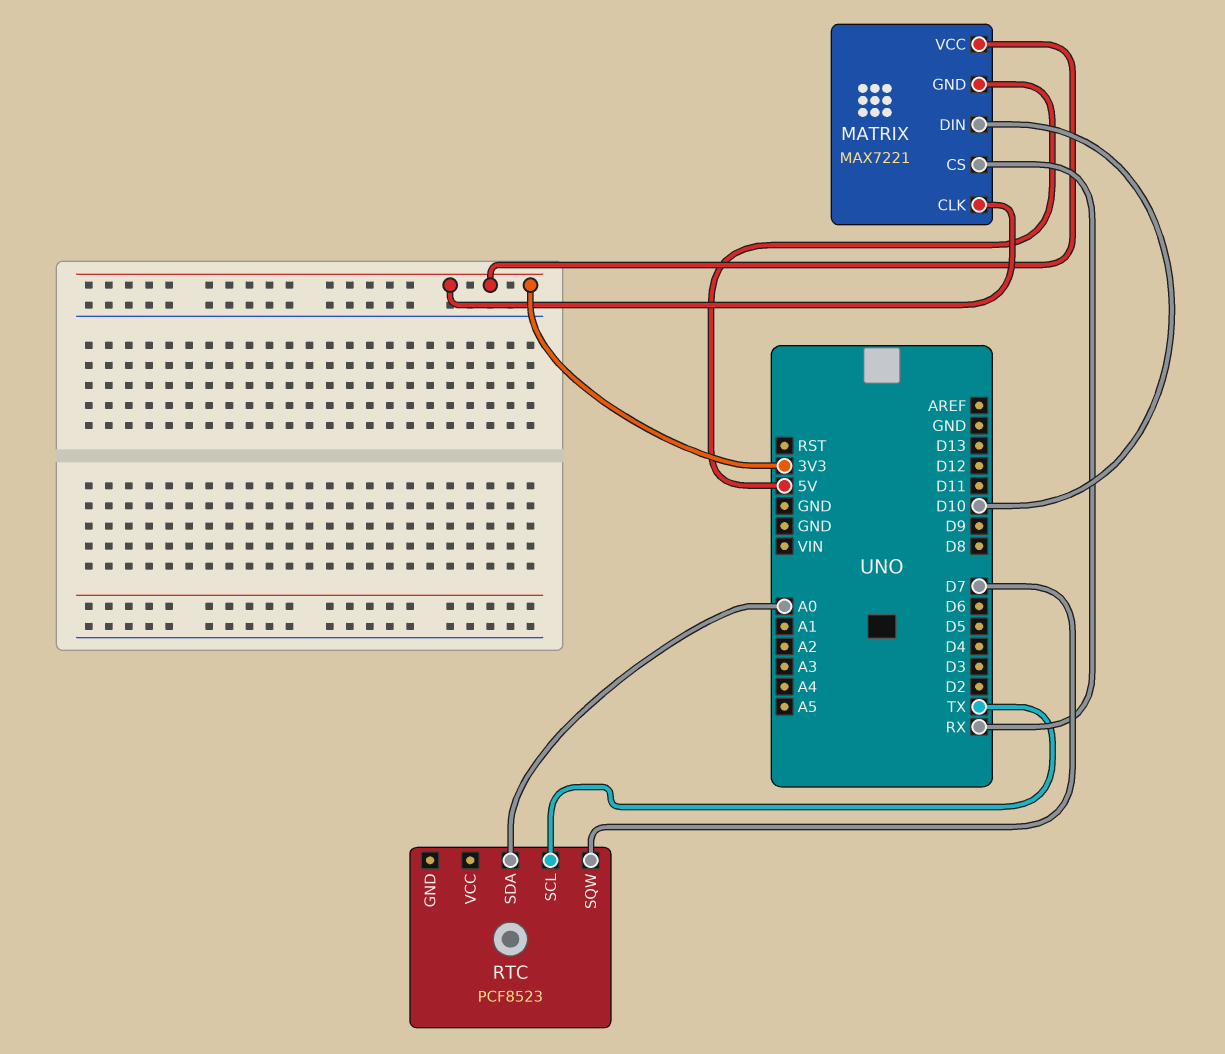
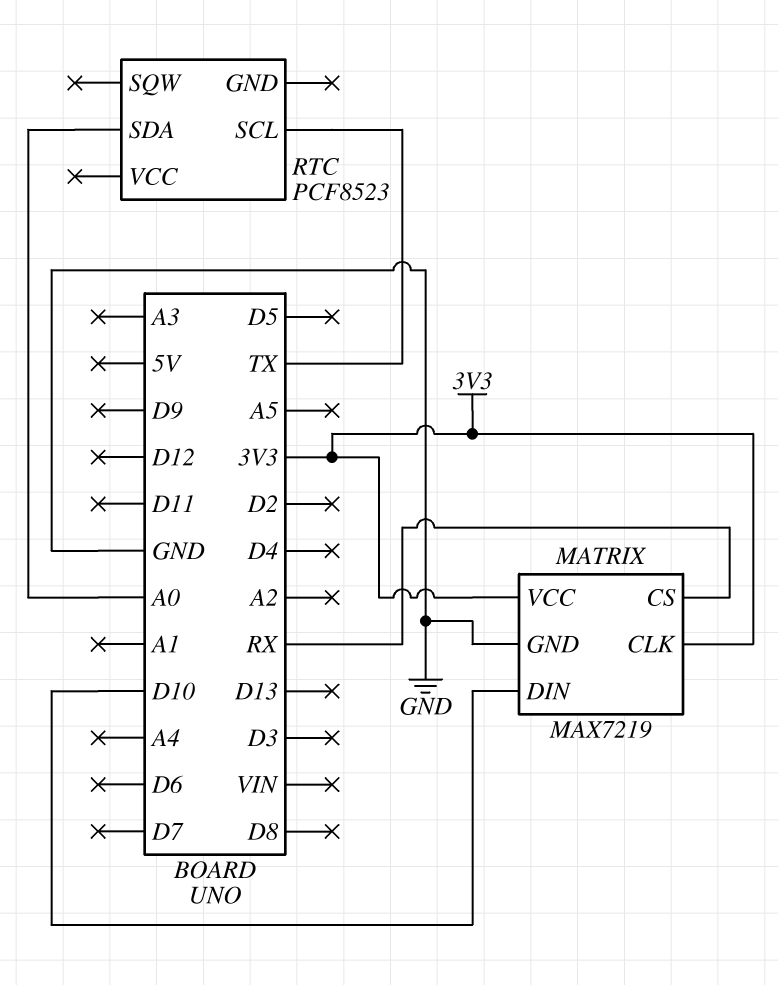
MATRIX: MAX7221 -> MAX7219
MATRIX pin GND: 5V -> GND
RTC pin SQW: D7 -> none

